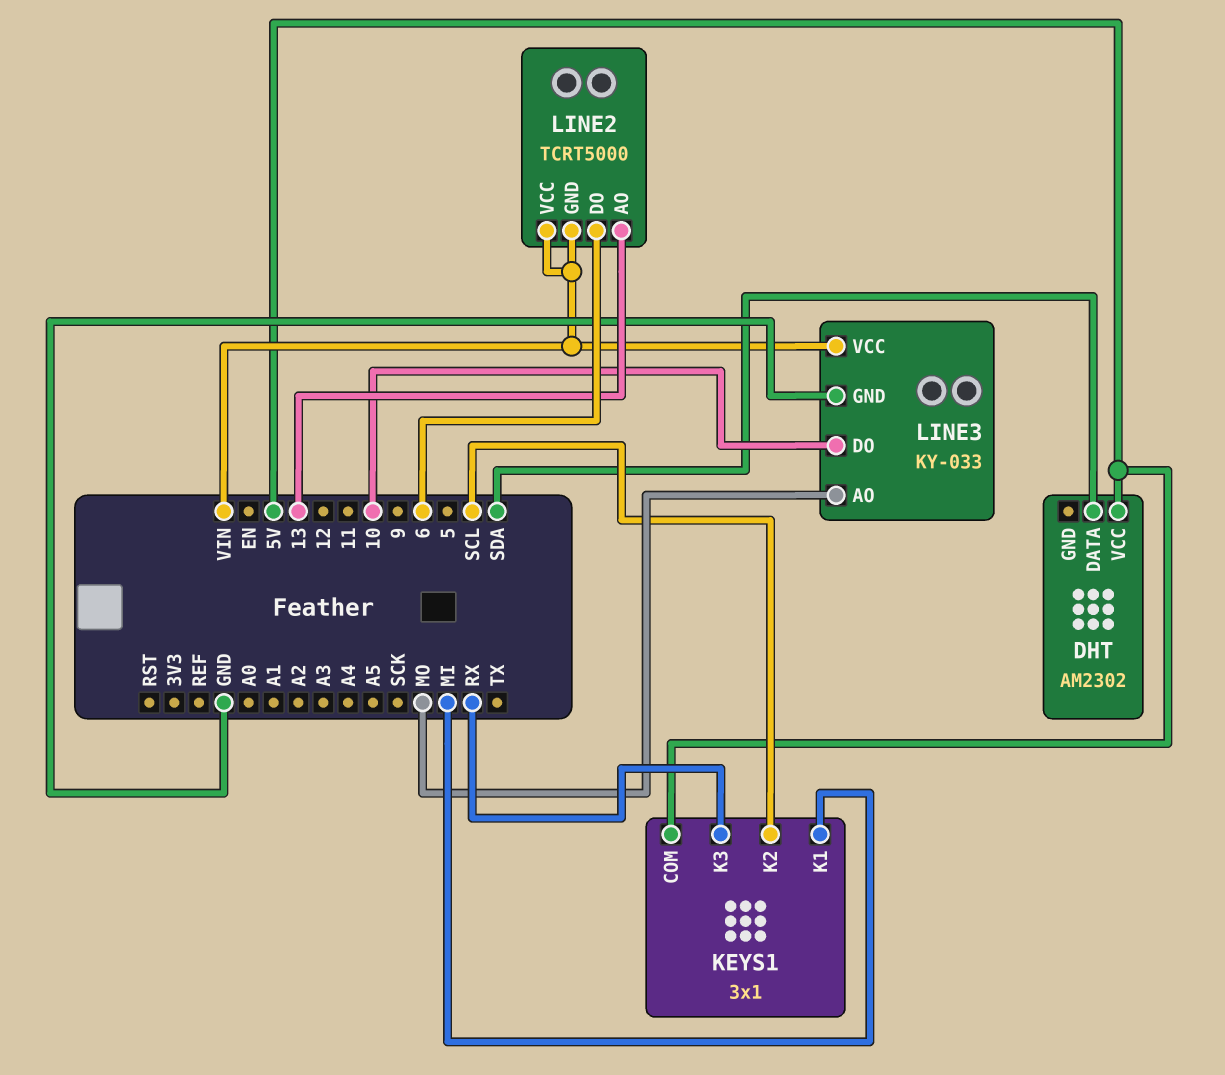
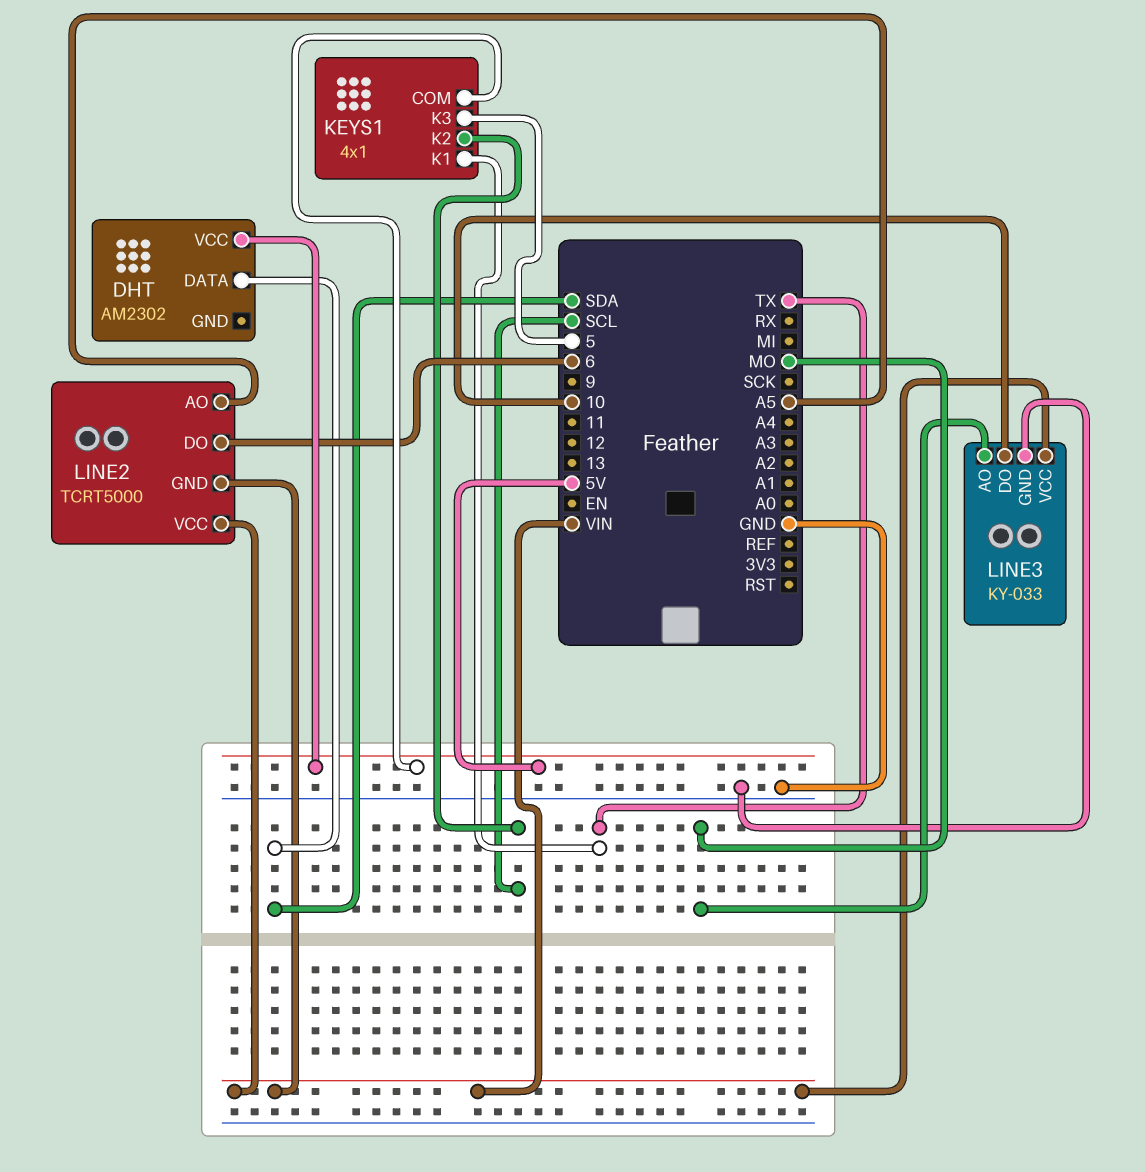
KEYS1: 3x1 -> 4x1
KEYS1 pin K1: MI -> TX
KEYS1 pin K3: RX -> 5
LINE2 pin AO: 13 -> A5

